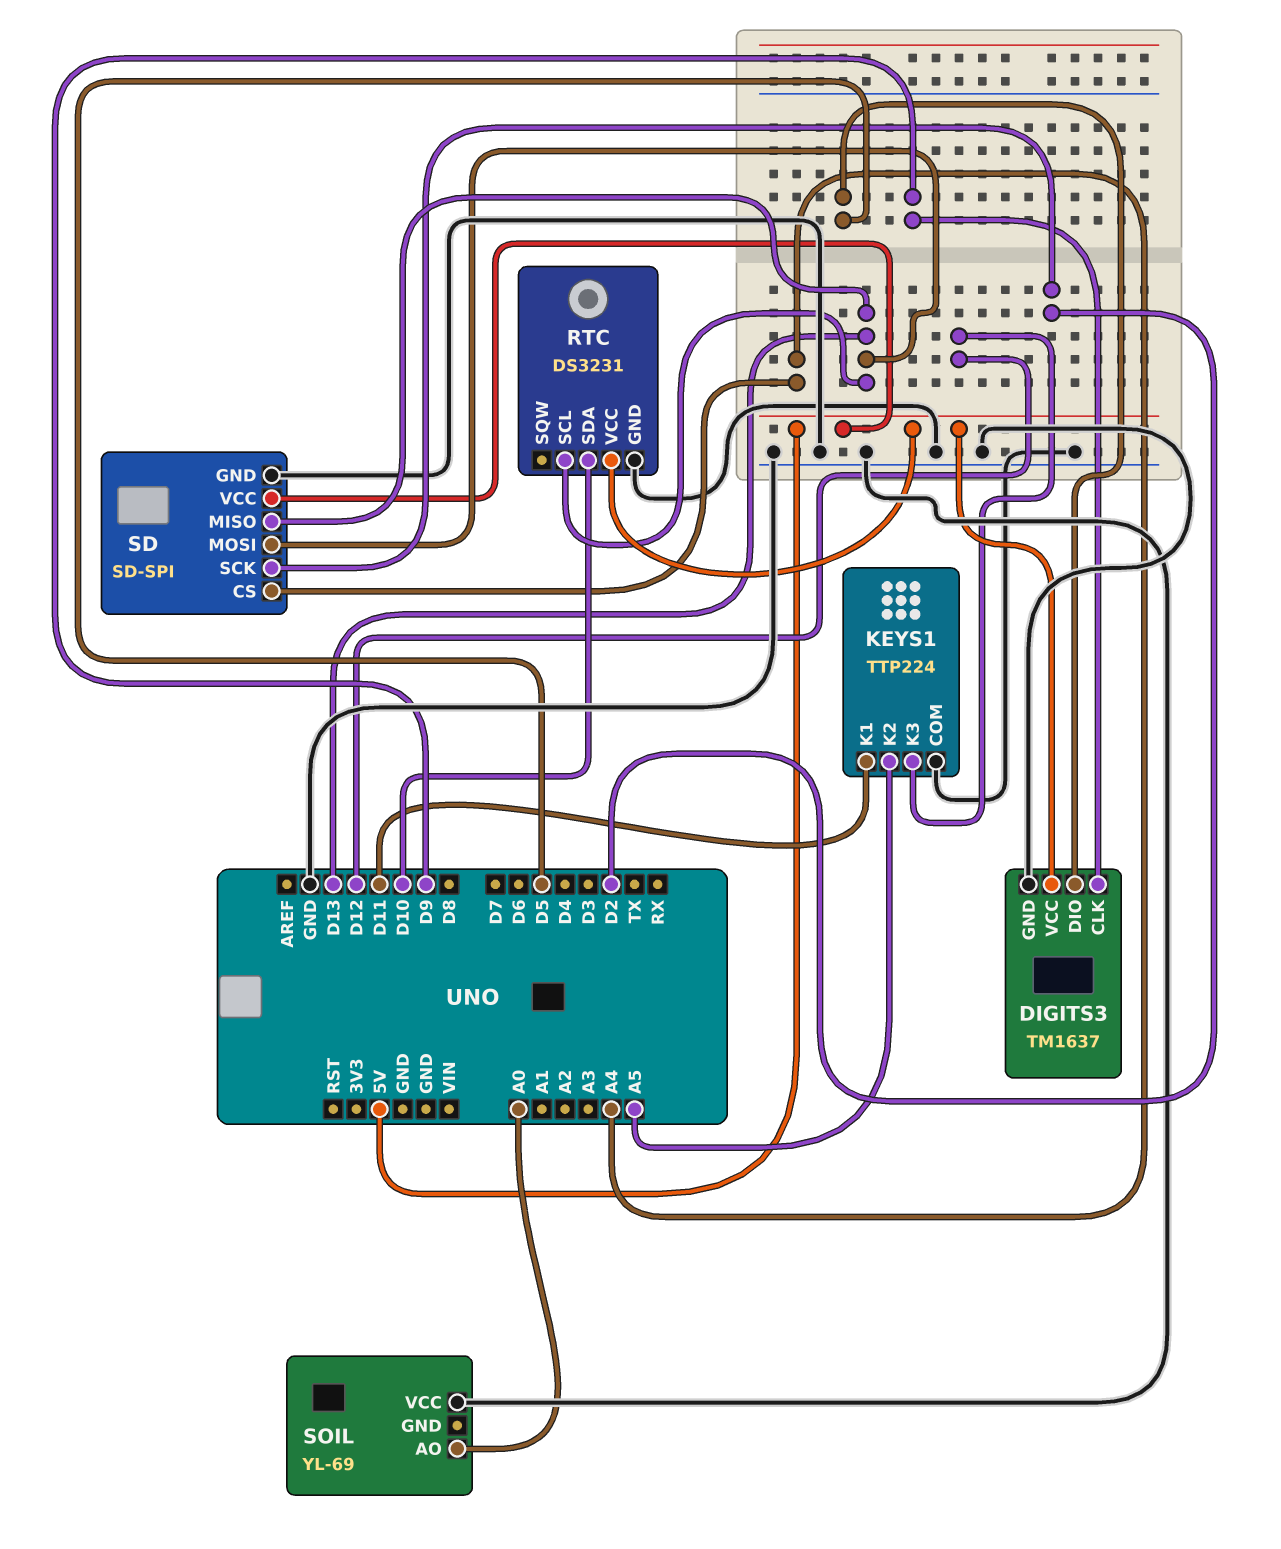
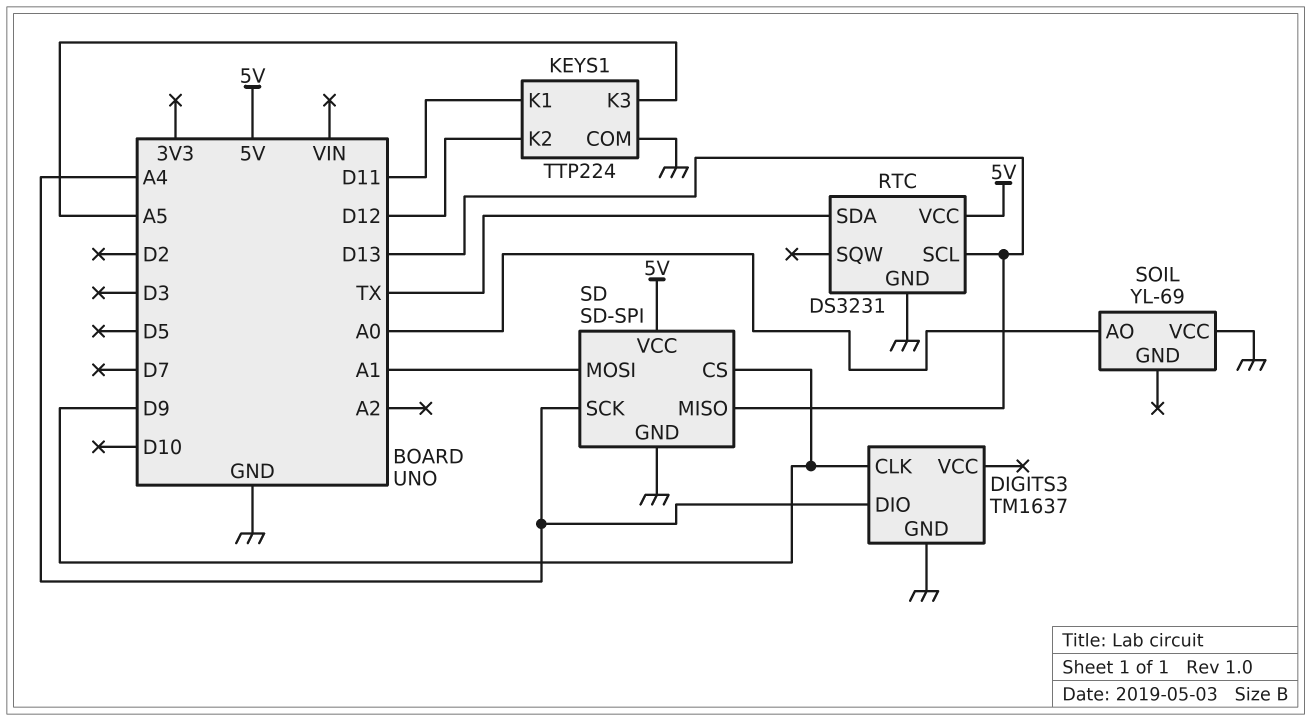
DIGITS3 pin DIO: D5 -> A4
DIGITS3 pin VCC: 5V -> none
KEYS1 pin K2: A5 -> D12
KEYS1 pin K3: D12 -> A5
RTC pin SDA: D10 -> TX
SD pin CS: A4 -> D9
SD pin MOSI: D13 -> A1
SD pin SCK: D2 -> A4

